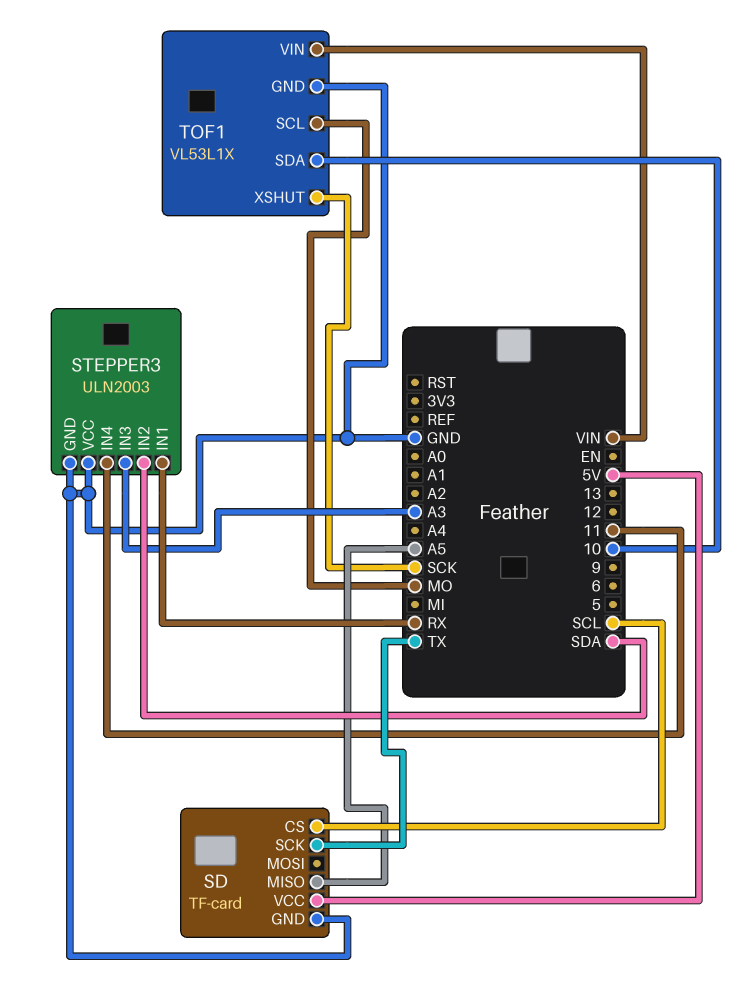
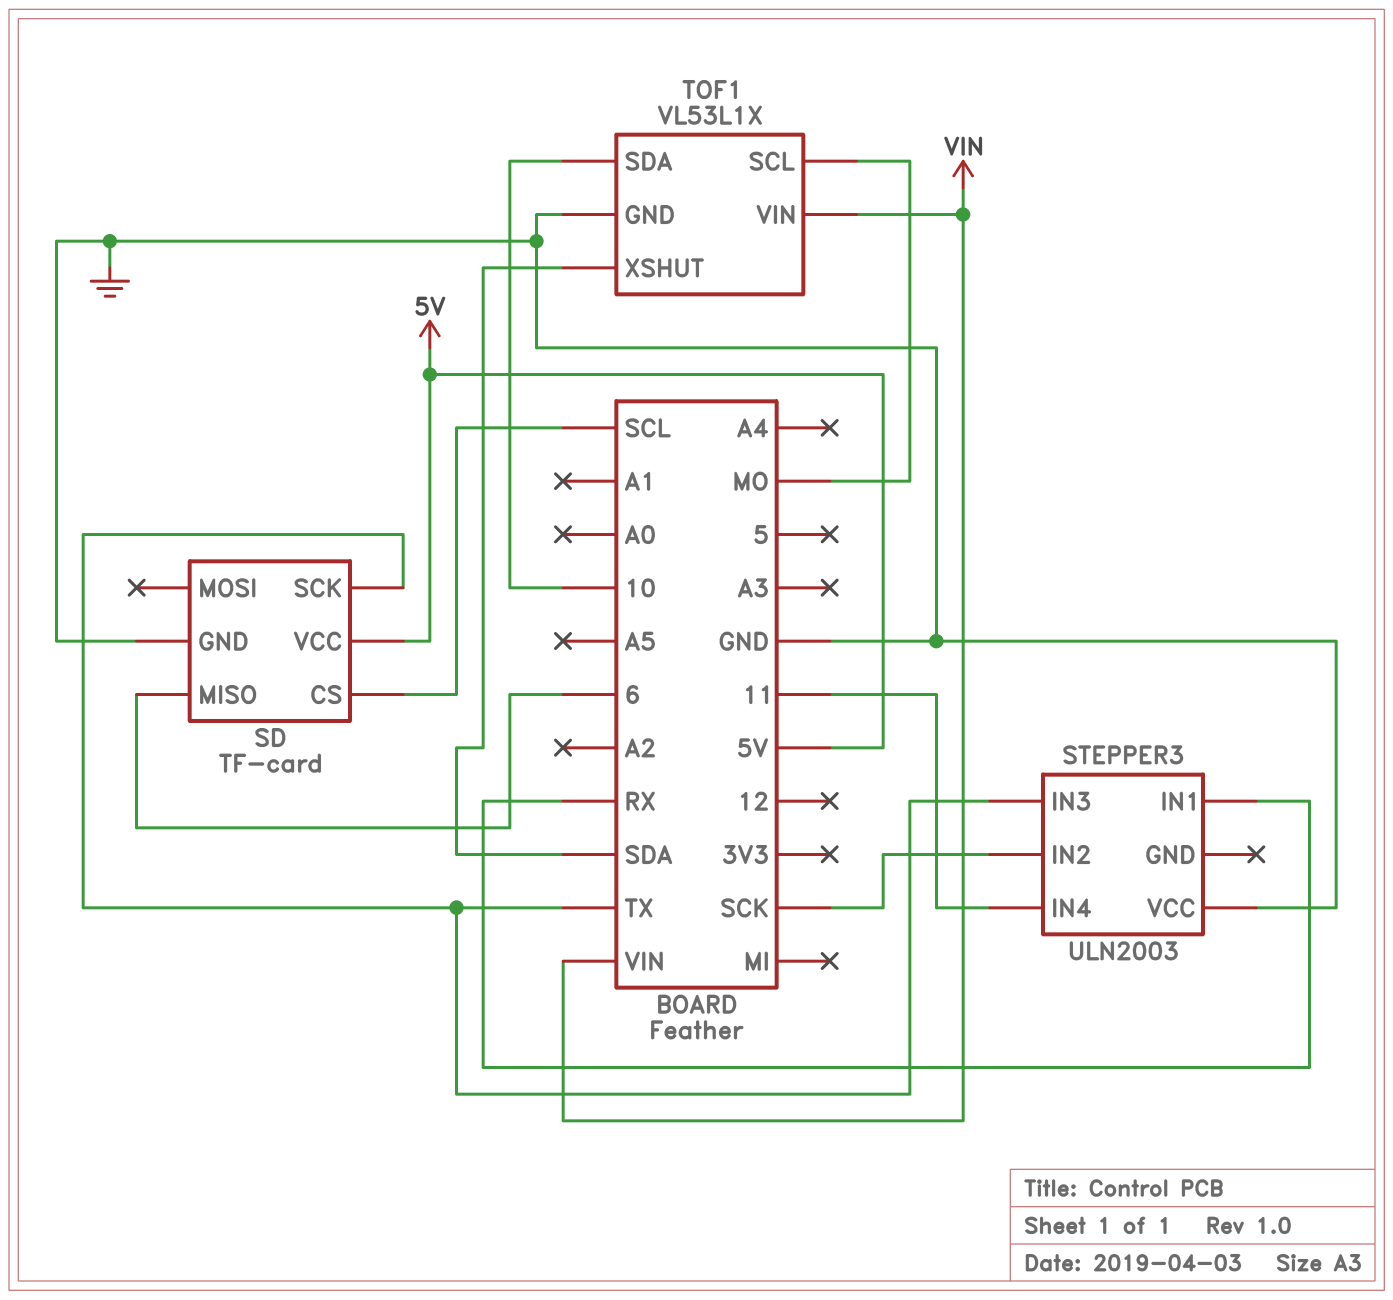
SD pin MISO: A5 -> 6
STEPPER3 pin GND: GND -> none
STEPPER3 pin IN2: SDA -> SCK
STEPPER3 pin IN3: A3 -> TX
TOF1 pin XSHUT: SCK -> SDA

